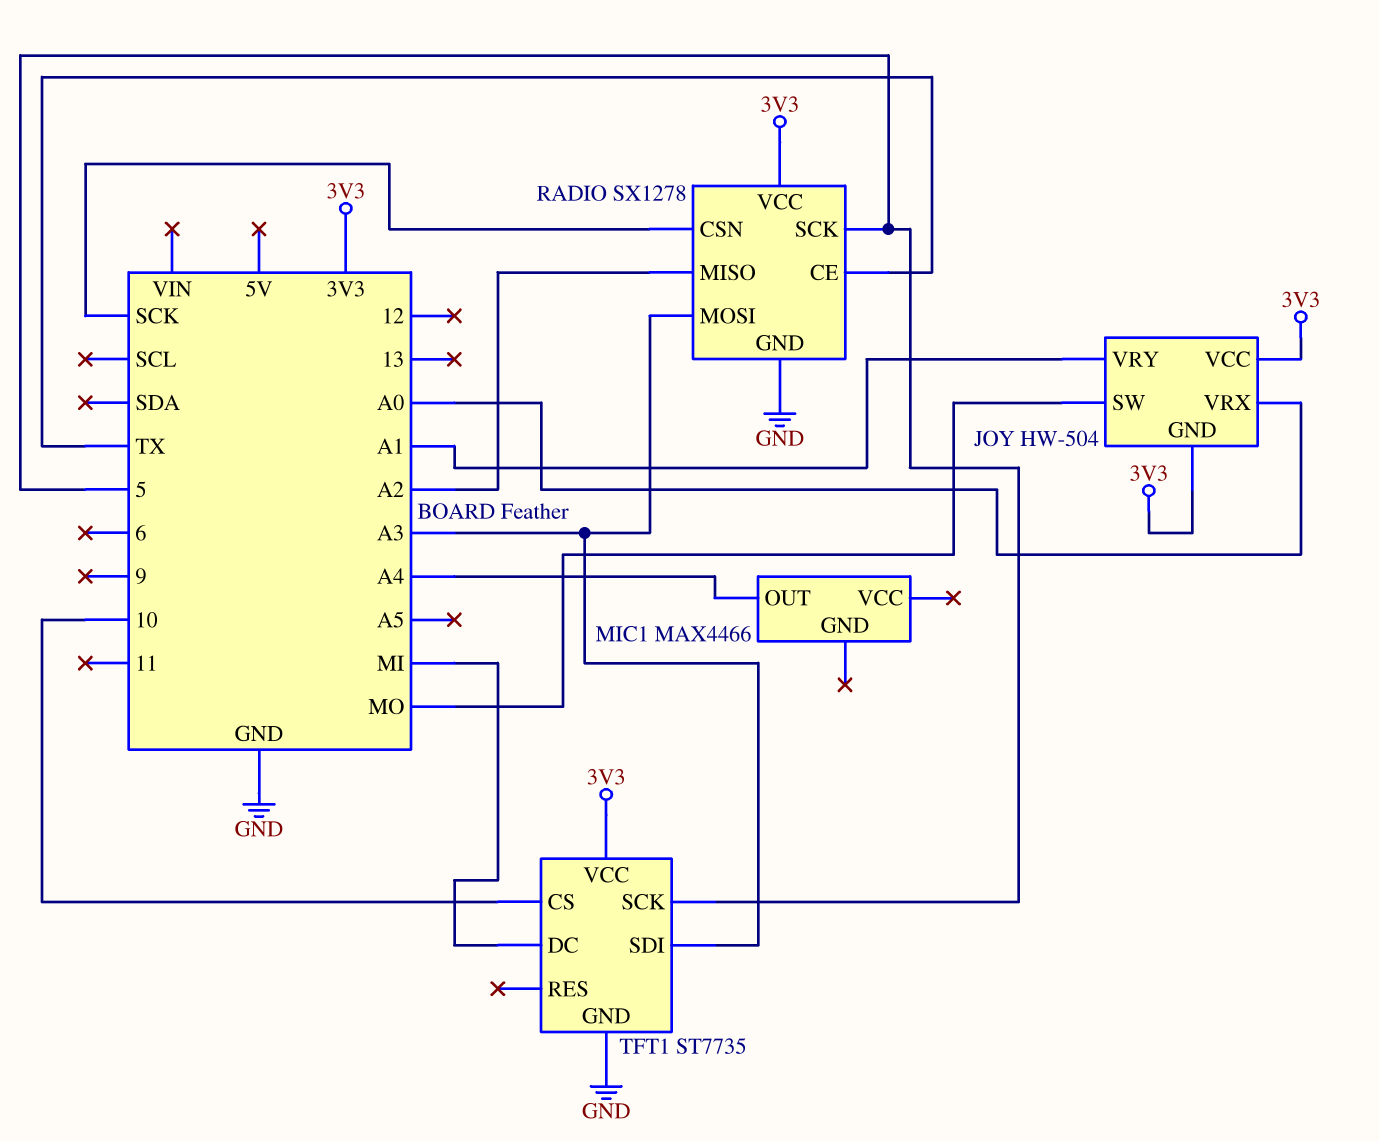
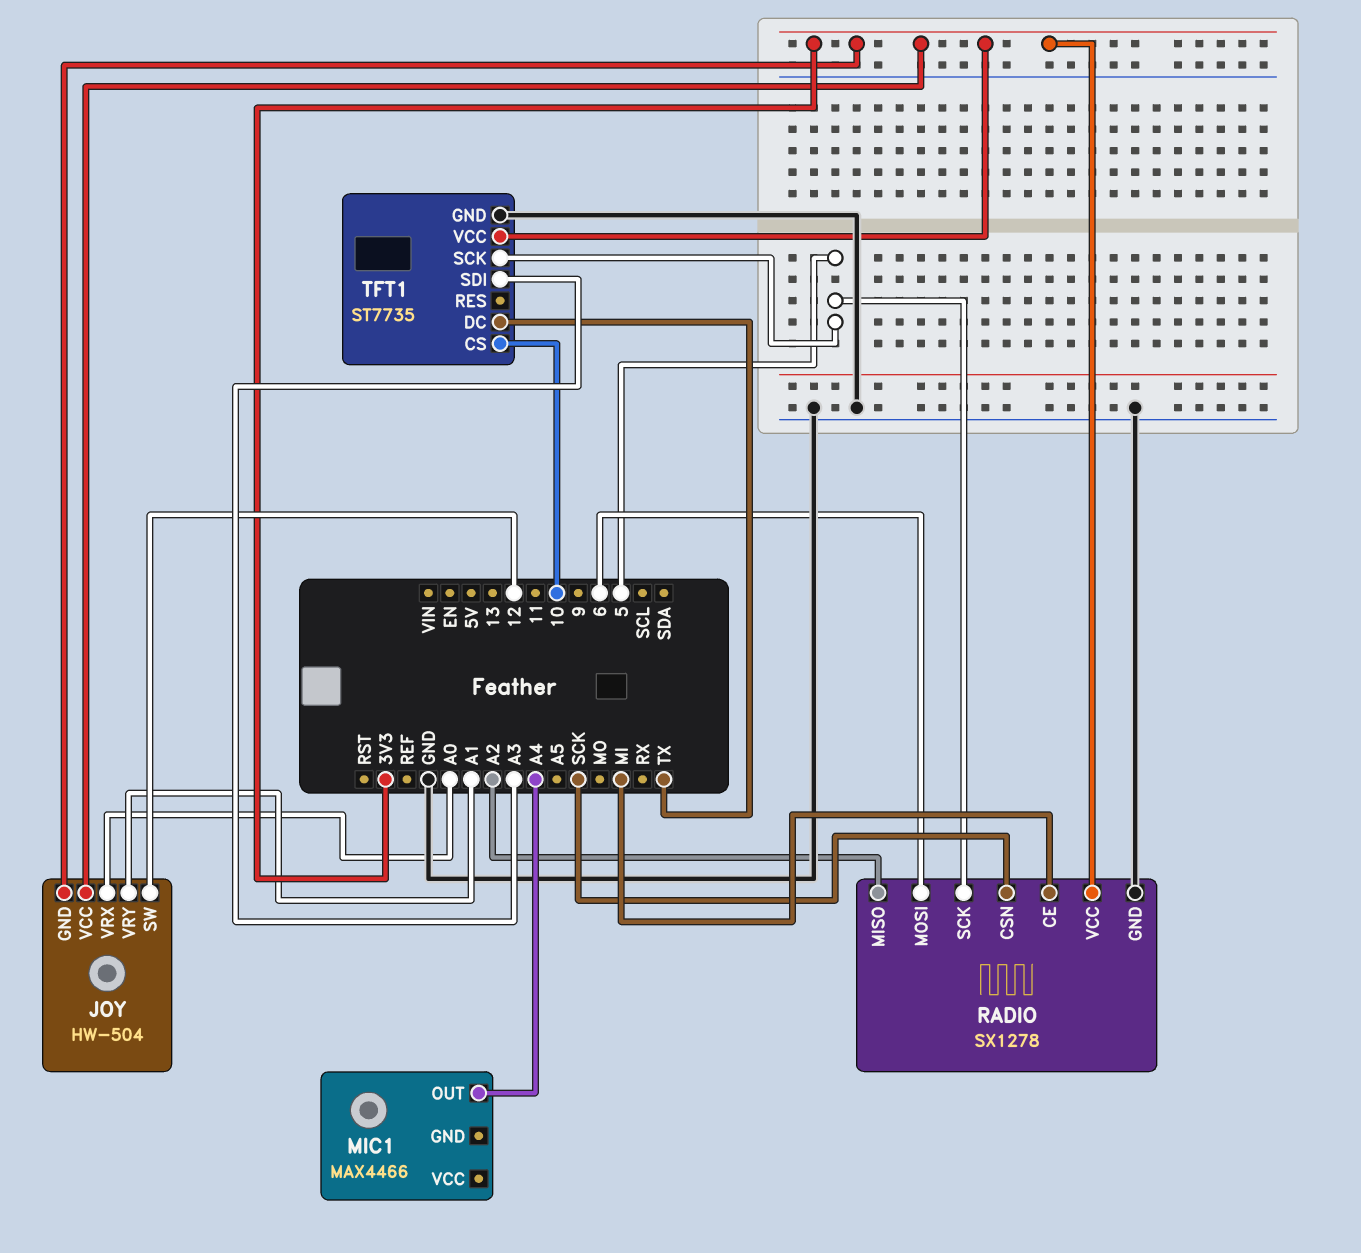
JOY pin SW: MO -> 12
RADIO pin CE: TX -> MI
RADIO pin MOSI: A3 -> 6
TFT1 pin DC: MI -> TX

